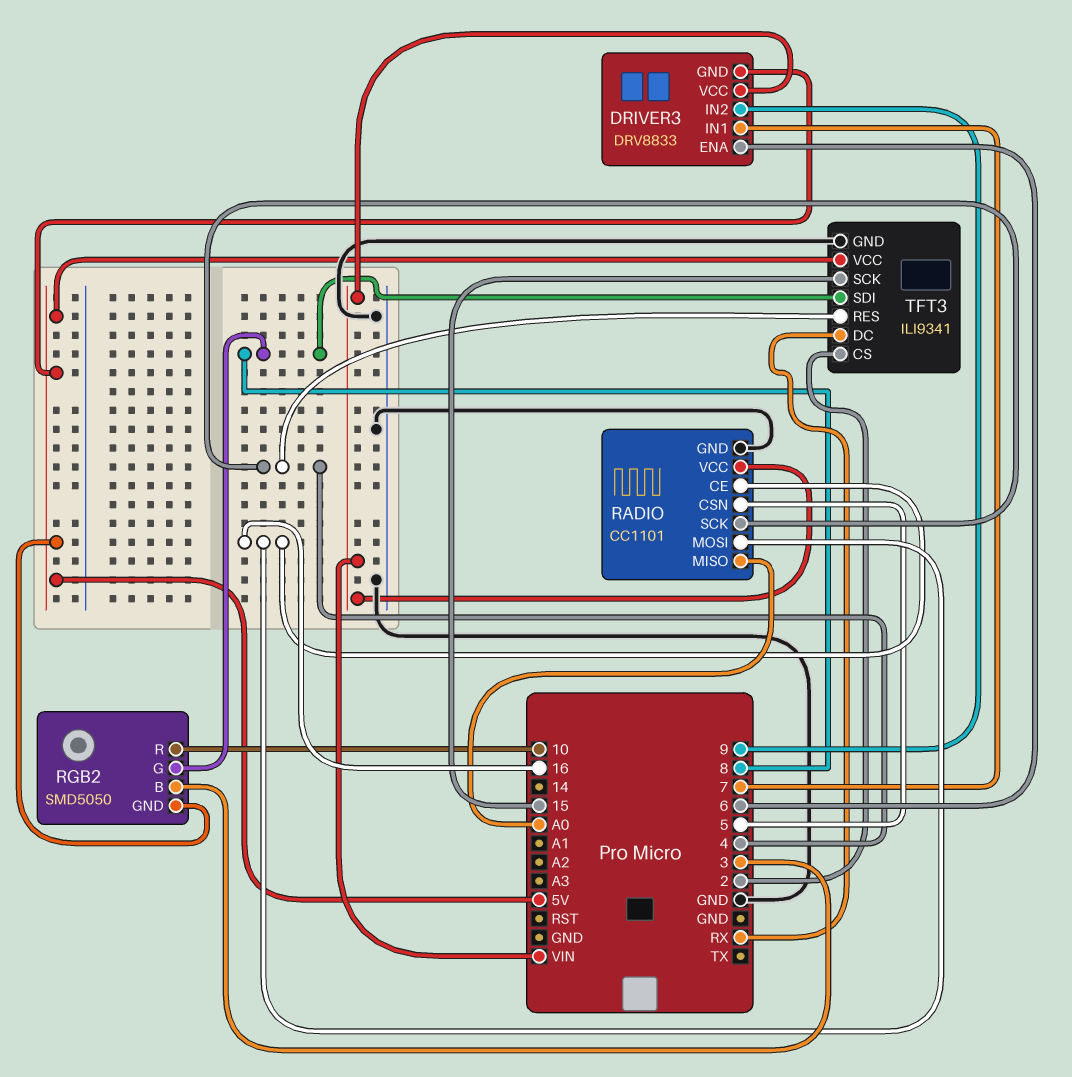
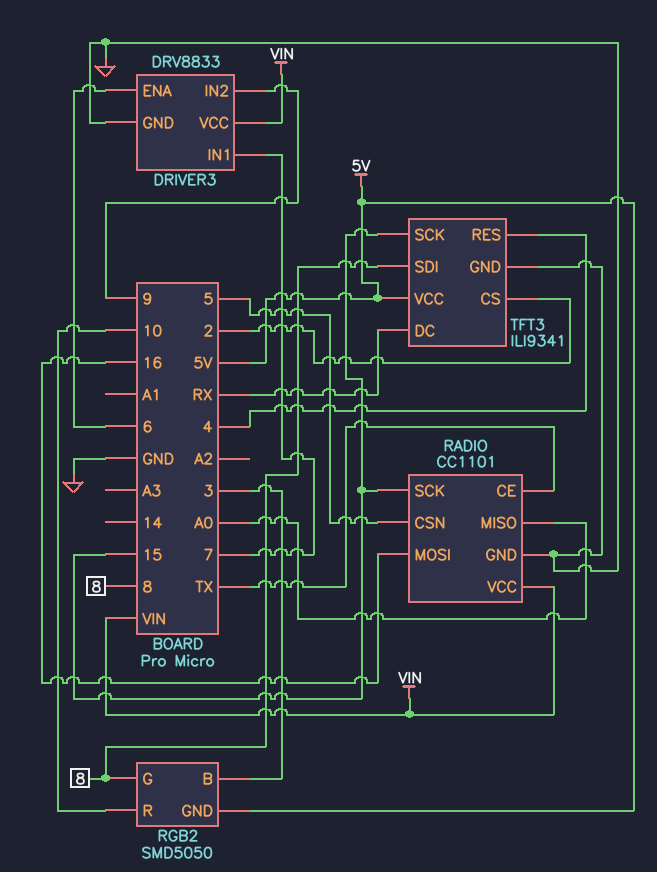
DRIVER3 pin GND: 5V -> GND
RADIO pin CE: 16 -> TX
RADIO pin SCK: 4 -> 15

